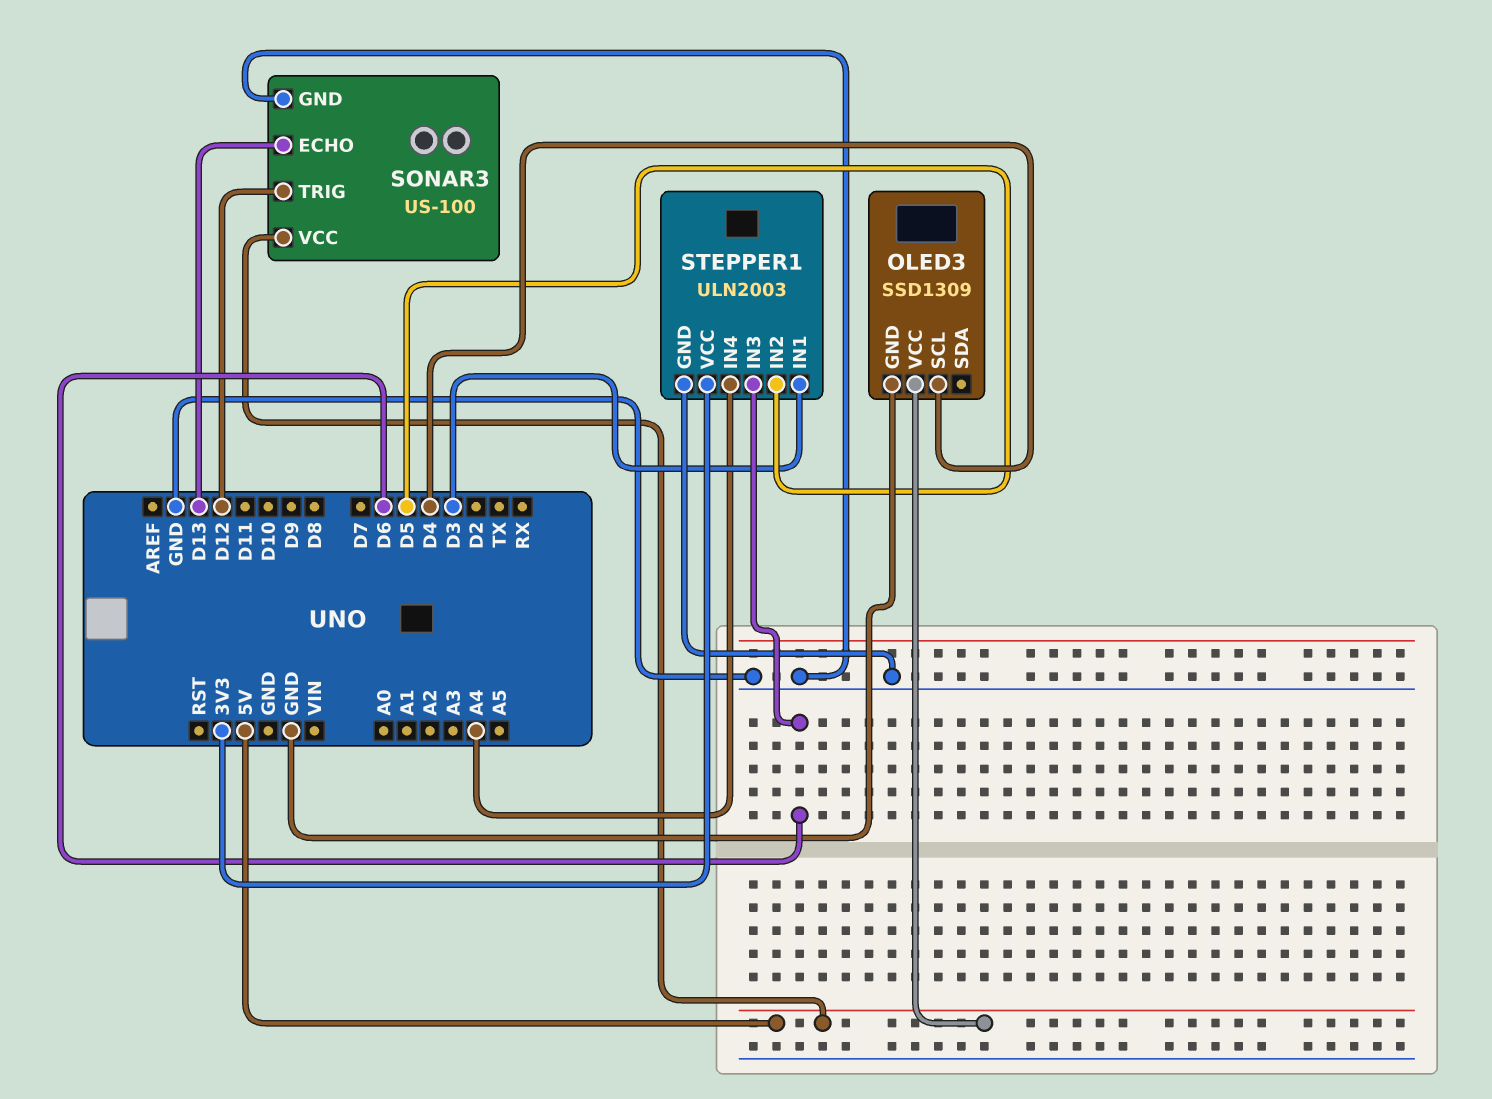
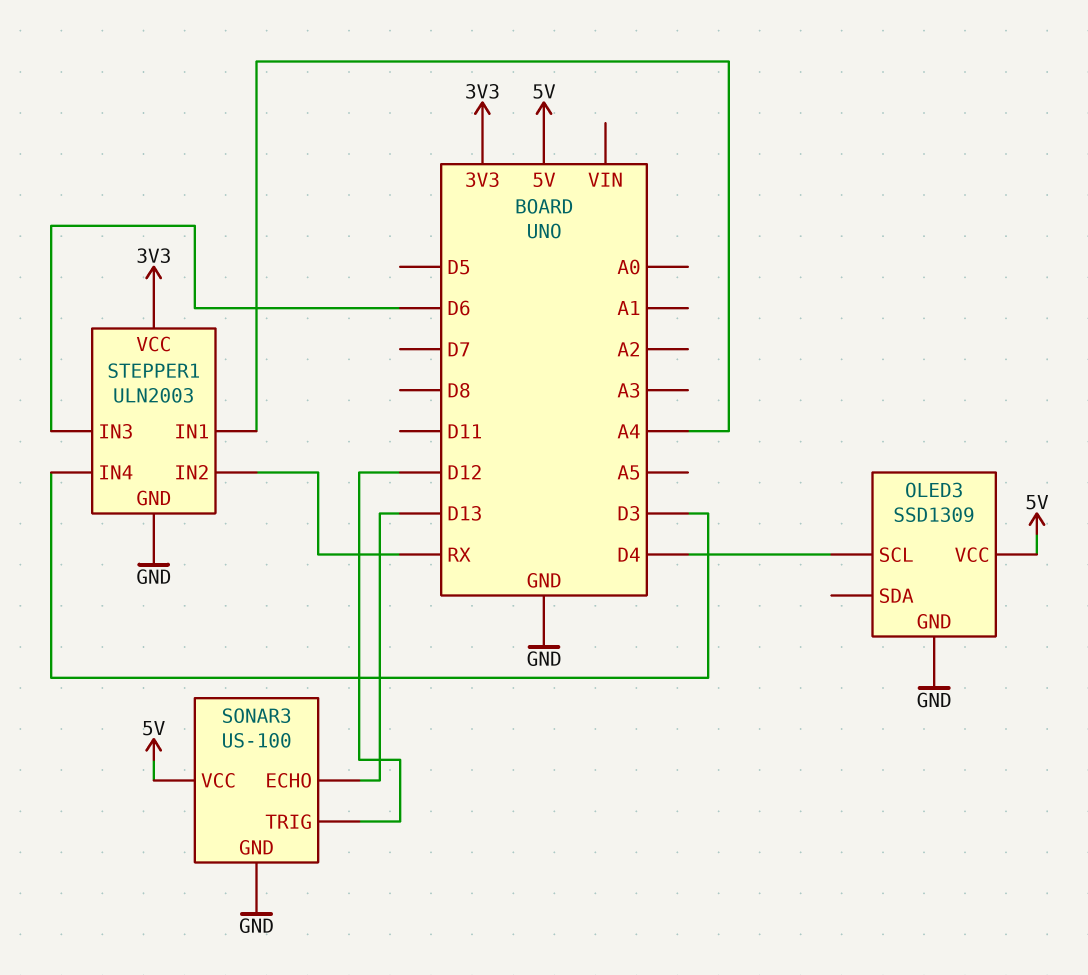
STEPPER1 pin IN1: D3 -> A4
STEPPER1 pin IN2: D5 -> RX
STEPPER1 pin IN4: A4 -> D3

